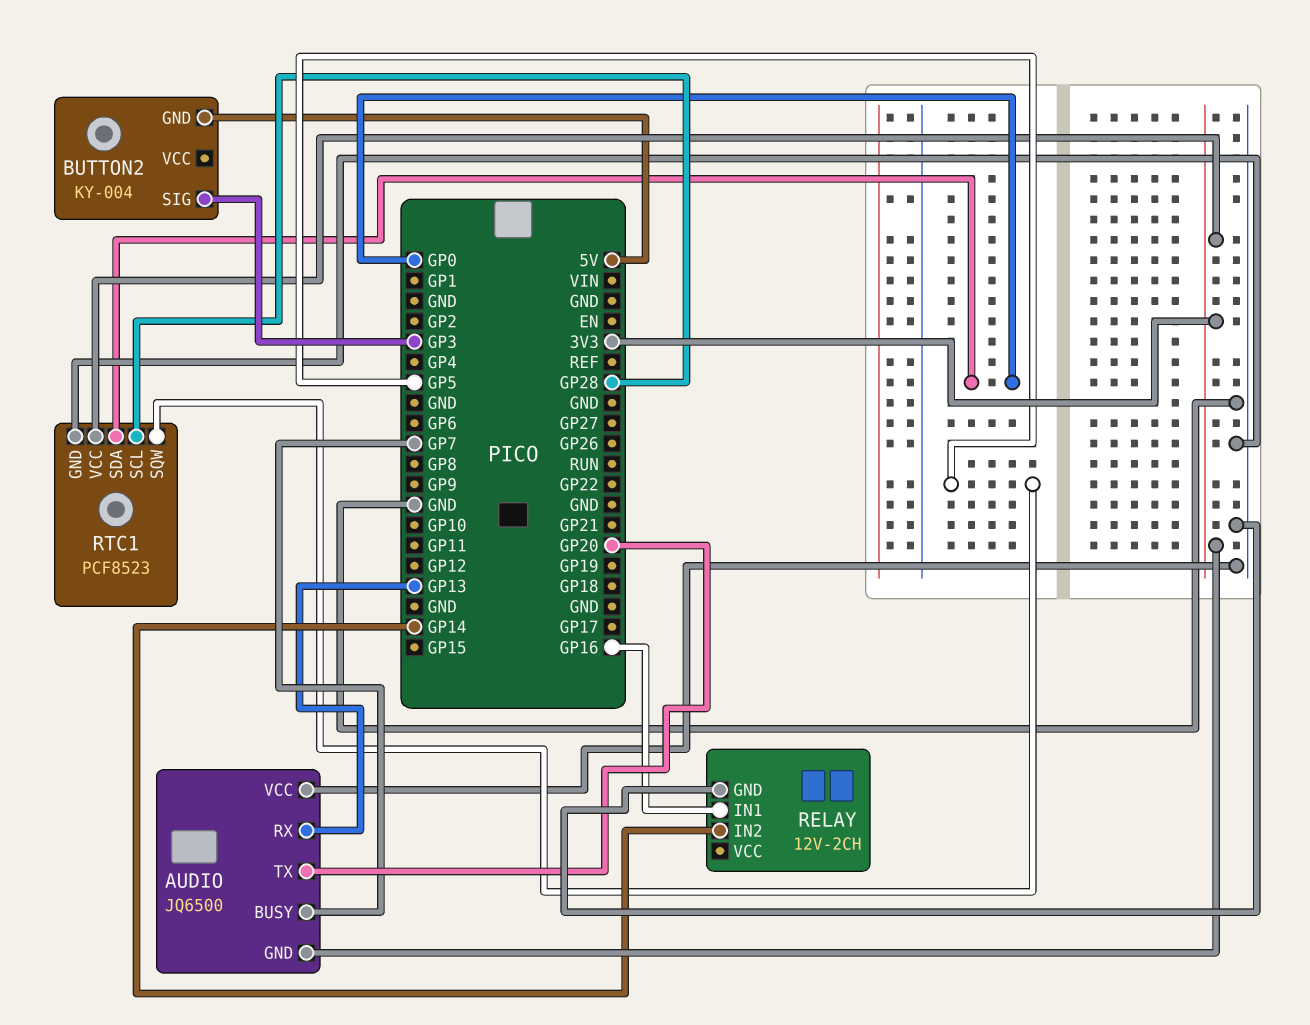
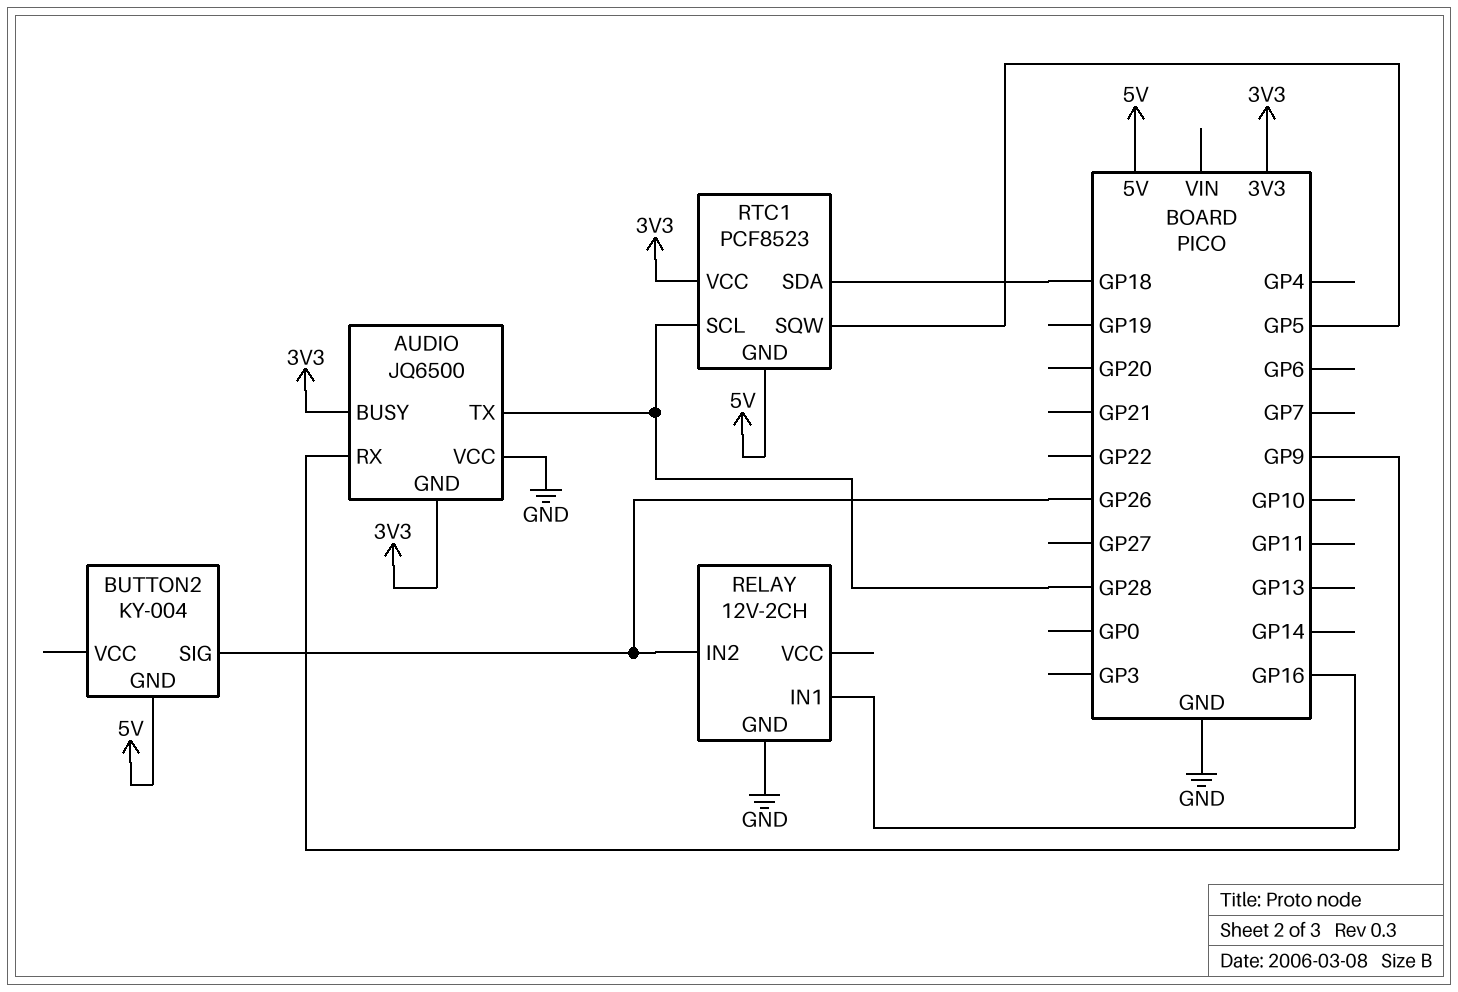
AUDIO pin BUSY: GP7 -> 3V3
AUDIO pin RX: GP13 -> GP9
AUDIO pin TX: GP20 -> GP28
BUTTON2 pin SIG: GP3 -> GP26
RELAY pin IN2: GP14 -> GP26
RTC1 pin GND: GND -> 5V
RTC1 pin SDA: GP0 -> GP18

